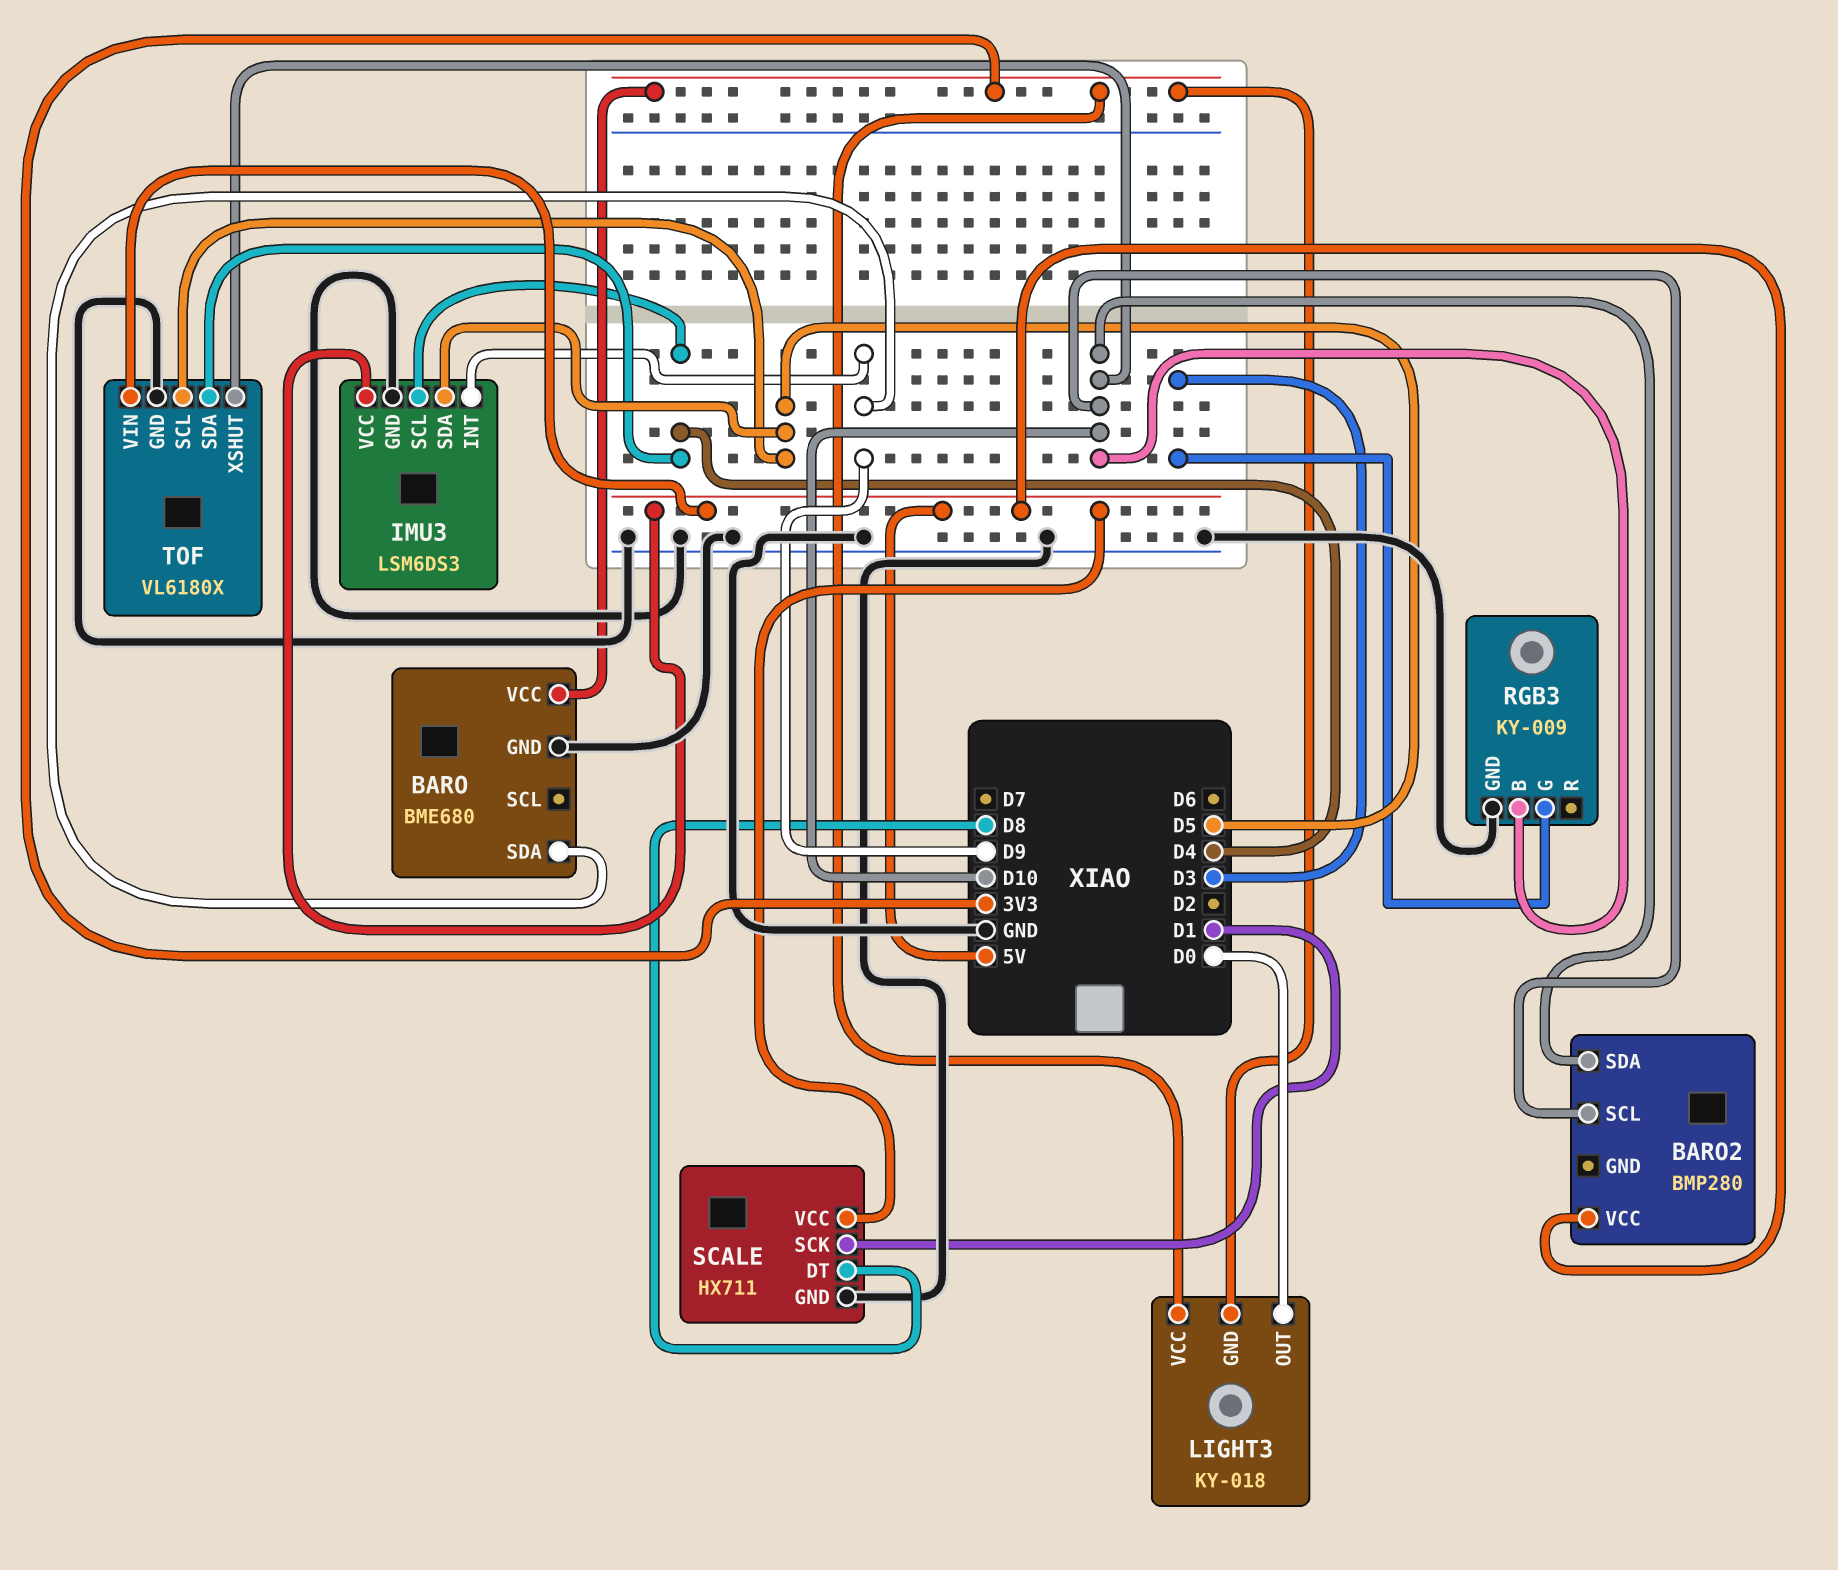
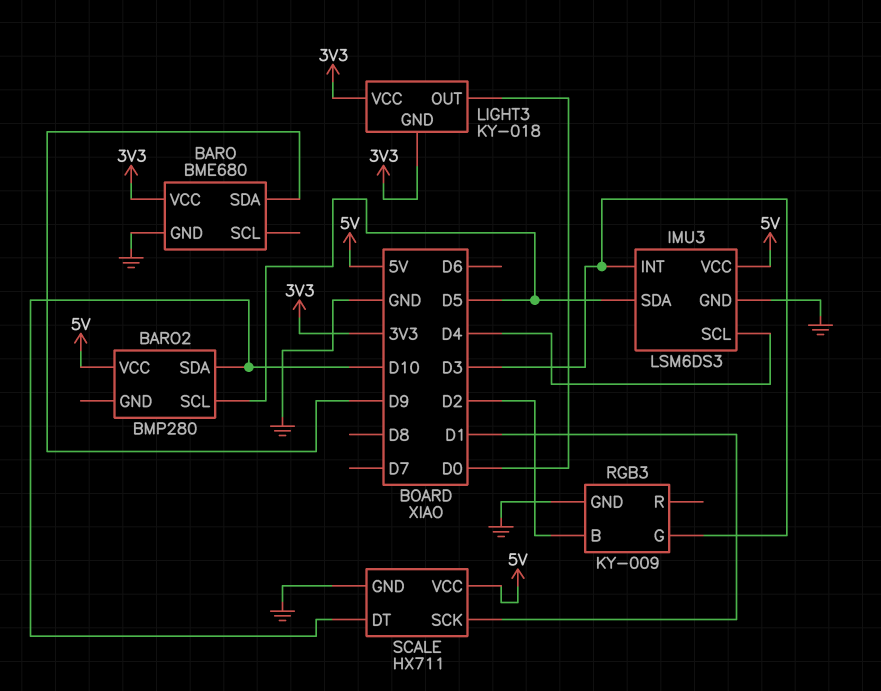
BARO2 pin SCL: D10 -> D5
IMU3 pin INT: D9 -> D3
RGB3 pin B: D10 -> D2
SCALE pin DT: D8 -> D10
TOF: VL6180X -> none
TOF pin GND: GND -> none
TOF pin SCL: D5 -> none
TOF pin SDA: D4 -> none
TOF pin VIN: 5V -> none
TOF pin XSHUT: D10 -> none

